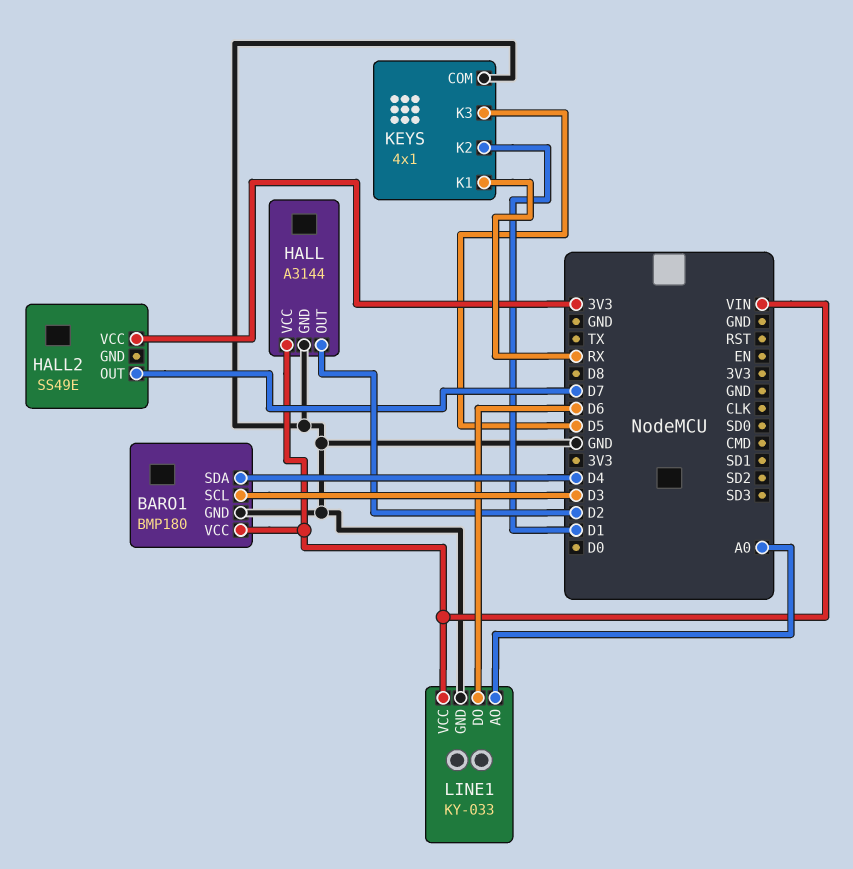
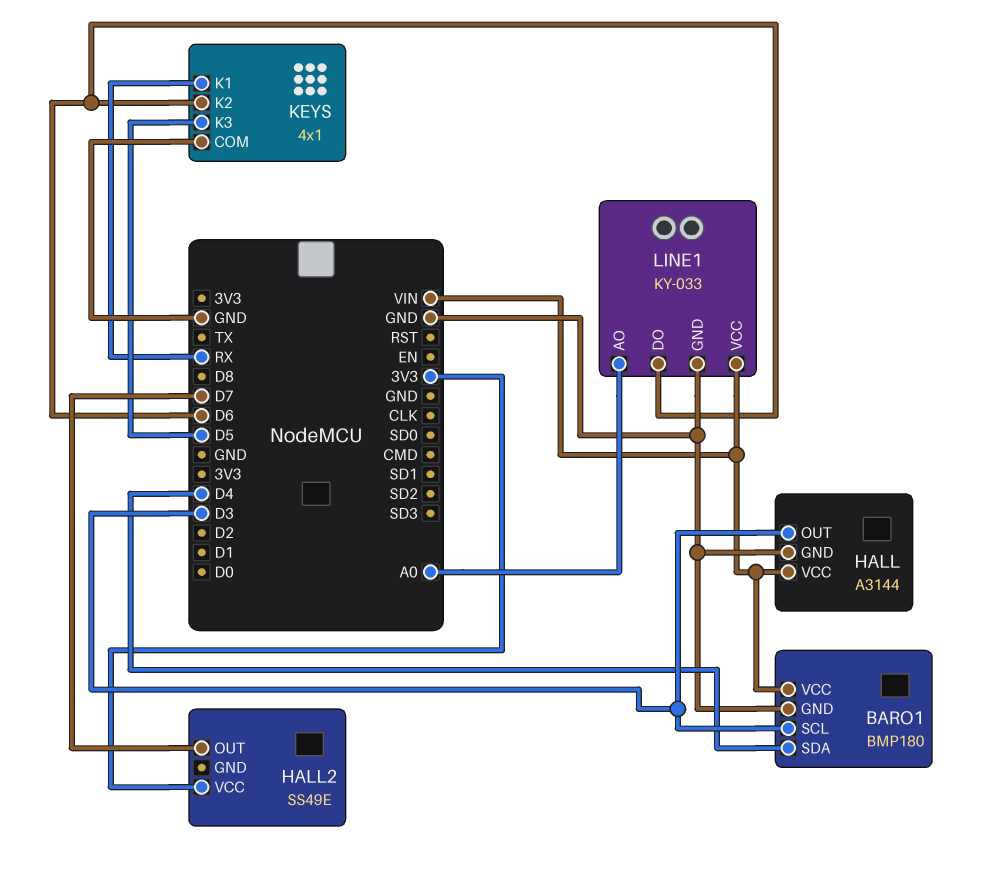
HALL pin OUT: D2 -> D3
KEYS pin K2: D1 -> D6

